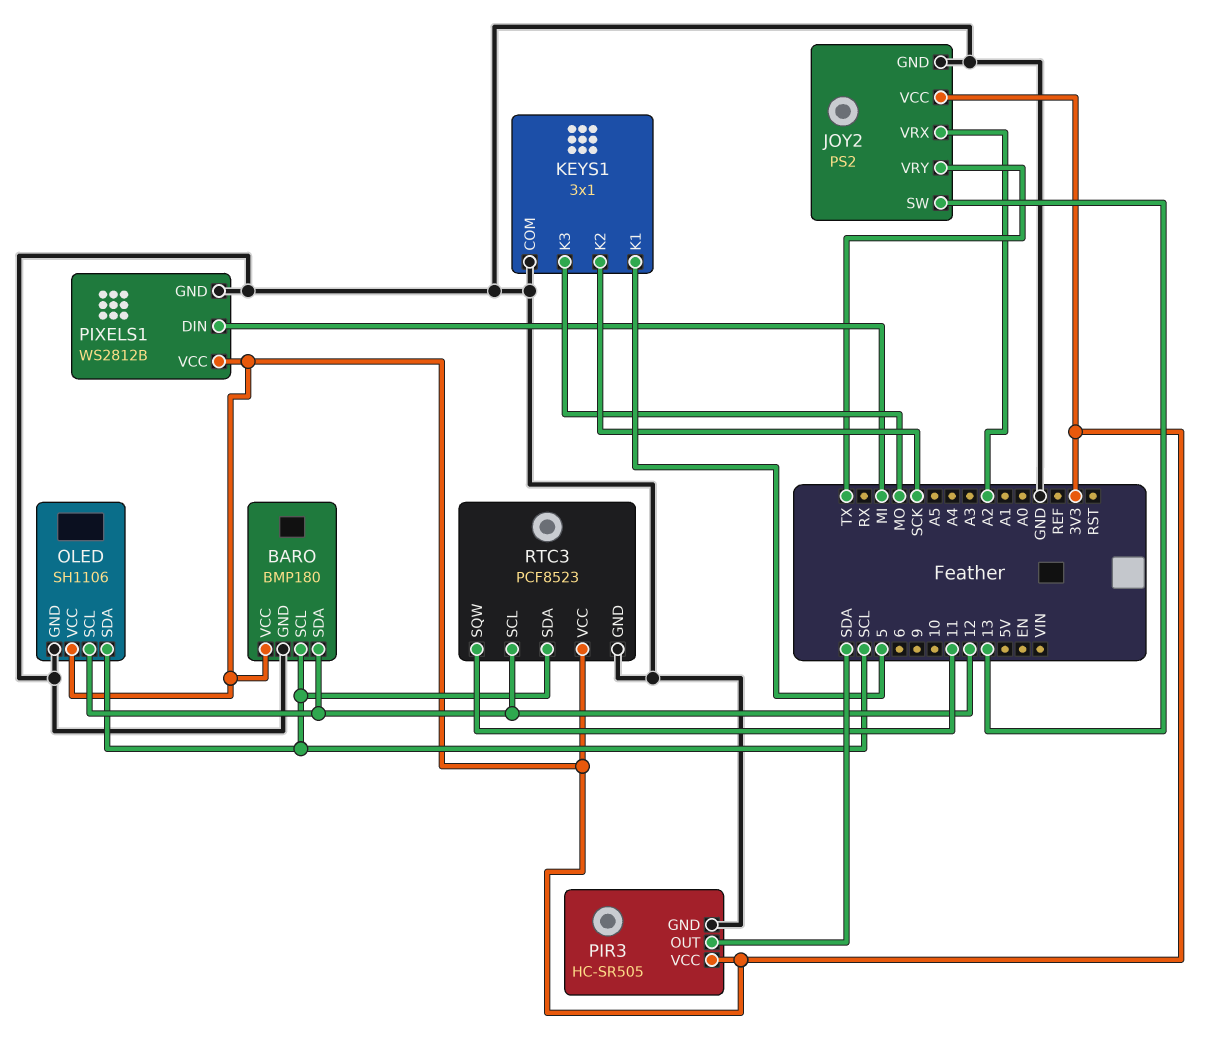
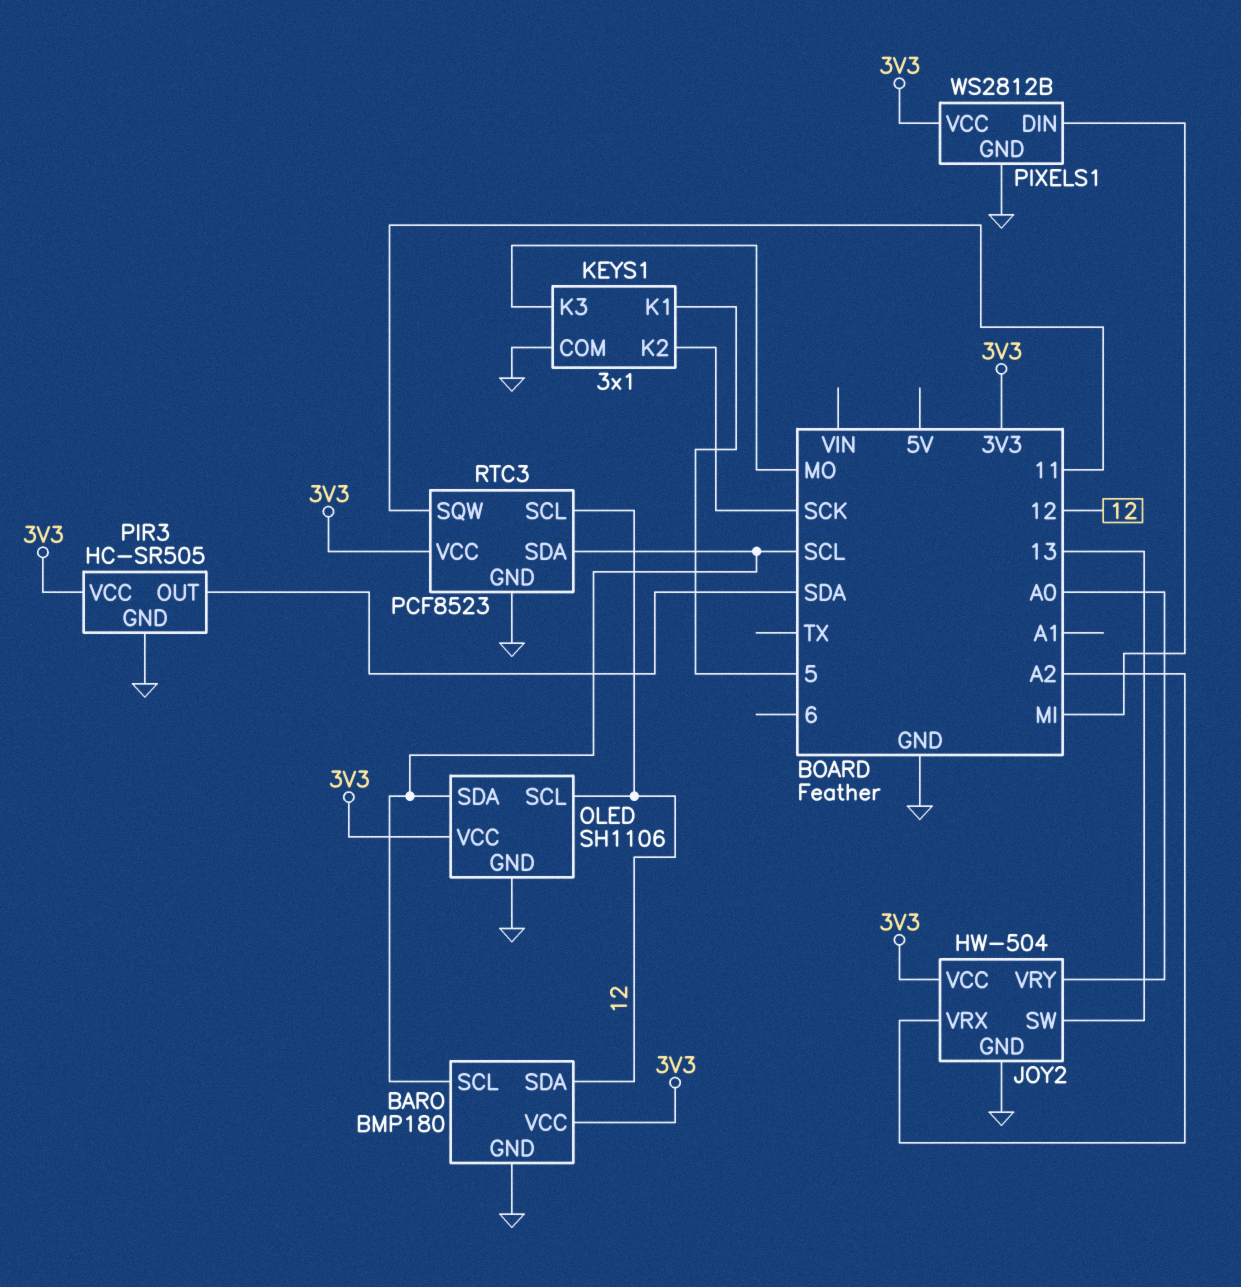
JOY2: PS2 -> HW-504
JOY2 pin VRY: TX -> A0

